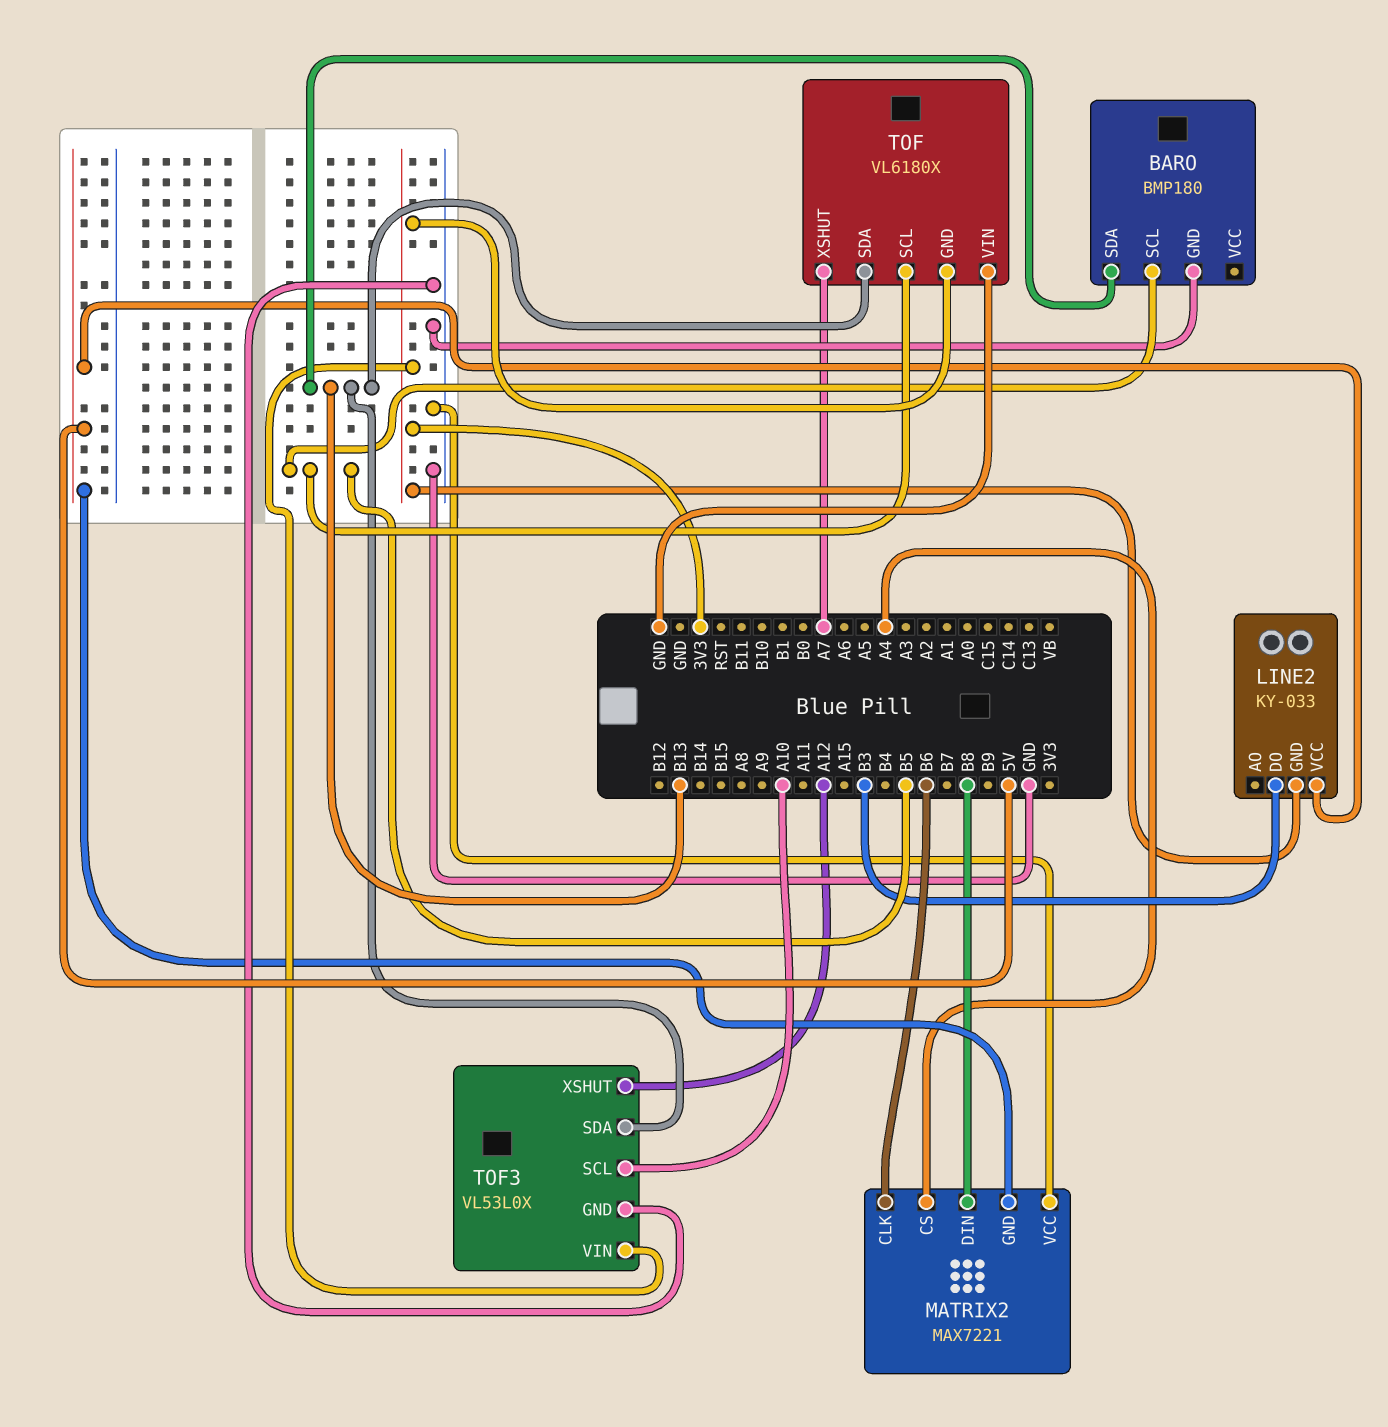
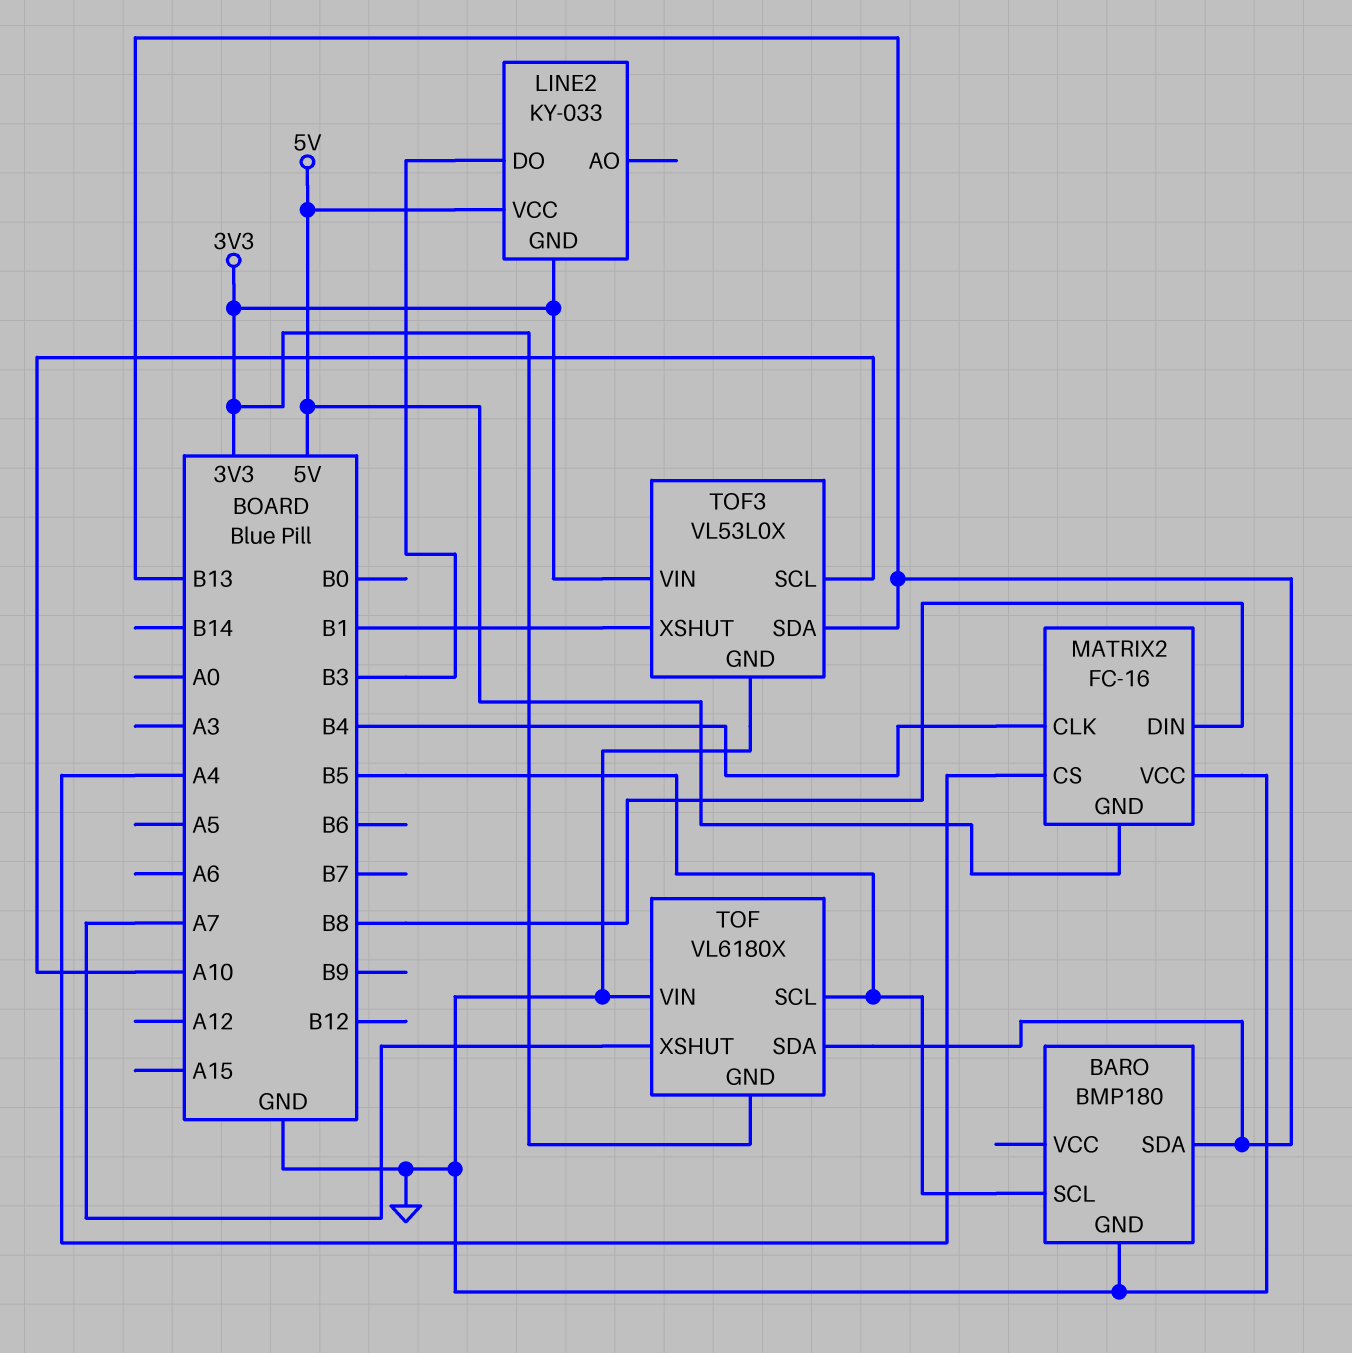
MATRIX2: MAX7221 -> FC-16
MATRIX2 pin CLK: B6 -> B4
TOF3 pin XSHUT: A12 -> B1

